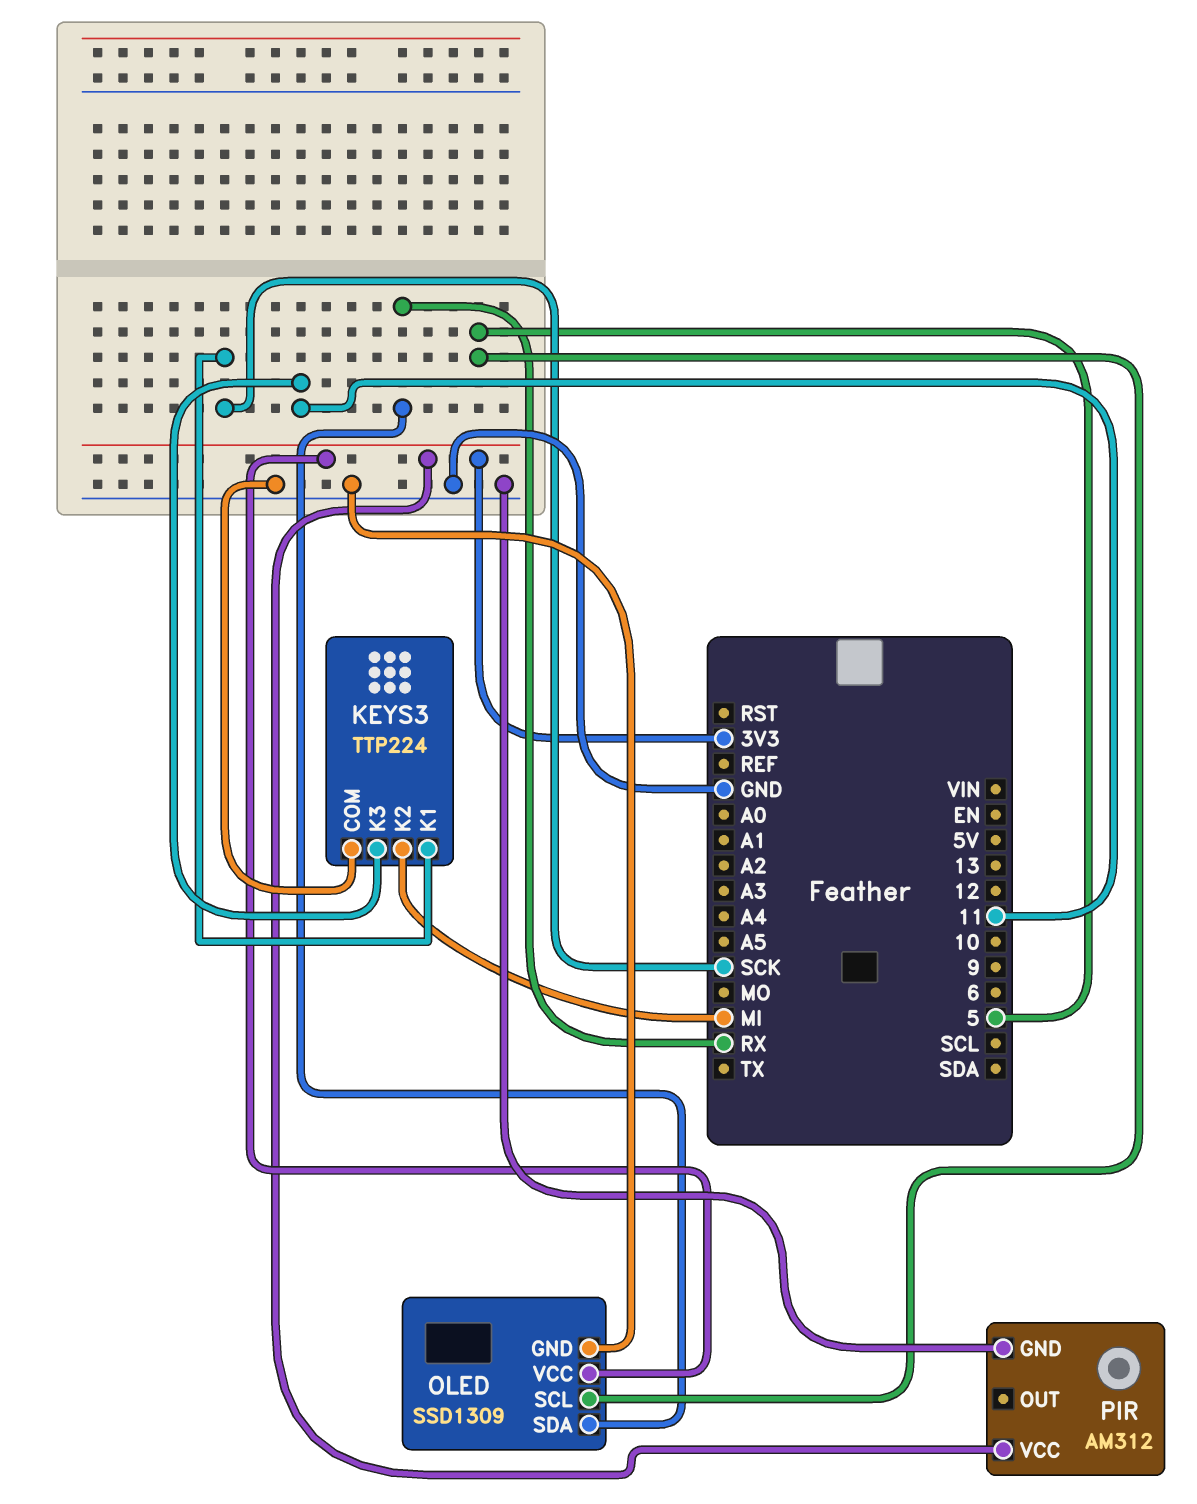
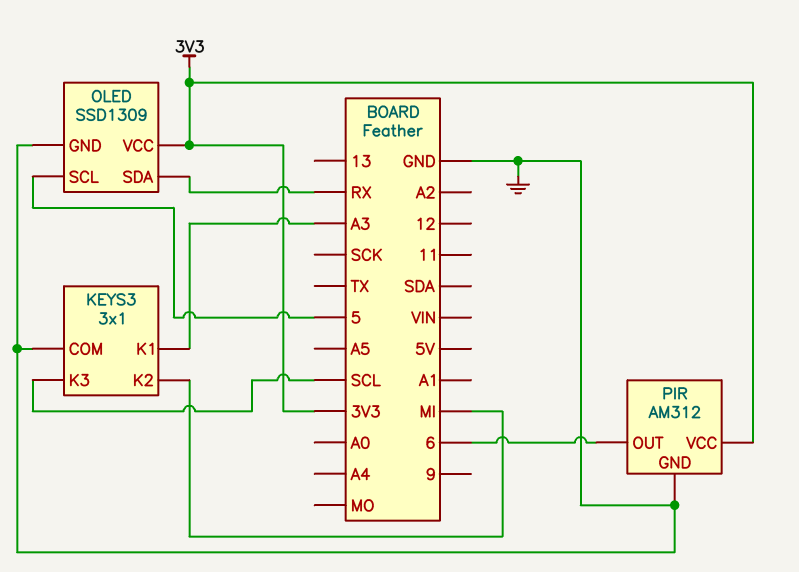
KEYS3: TTP224 -> 3x1
KEYS3 pin K1: SCK -> A3
KEYS3 pin K3: 11 -> SCL
PIR pin OUT: none -> 6

